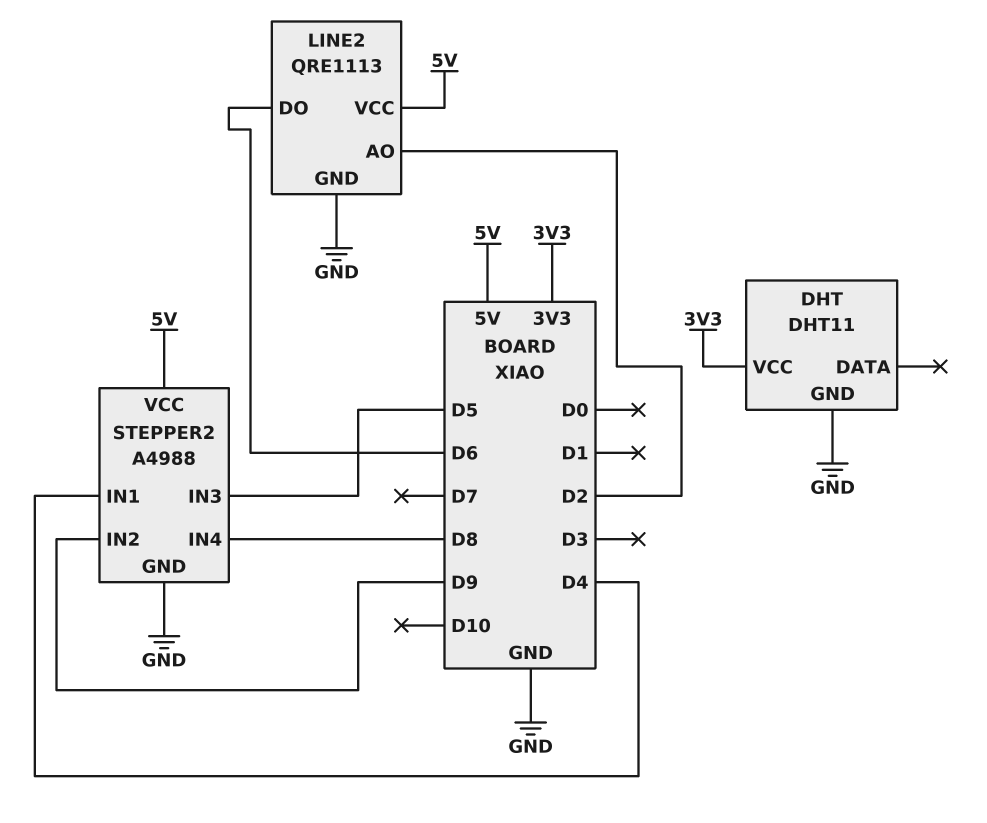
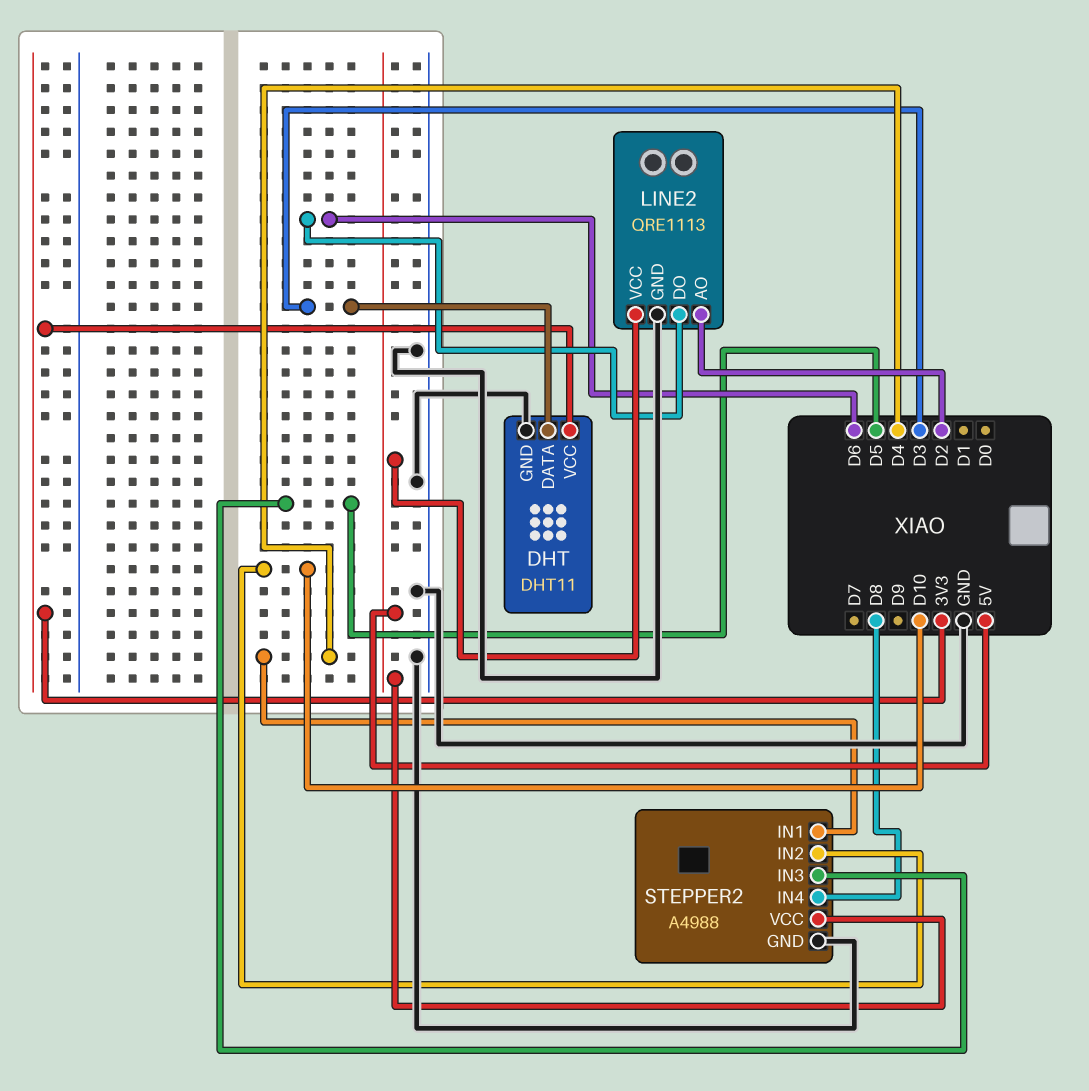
DHT pin DATA: none -> D3
STEPPER2 pin IN2: D9 -> D10

